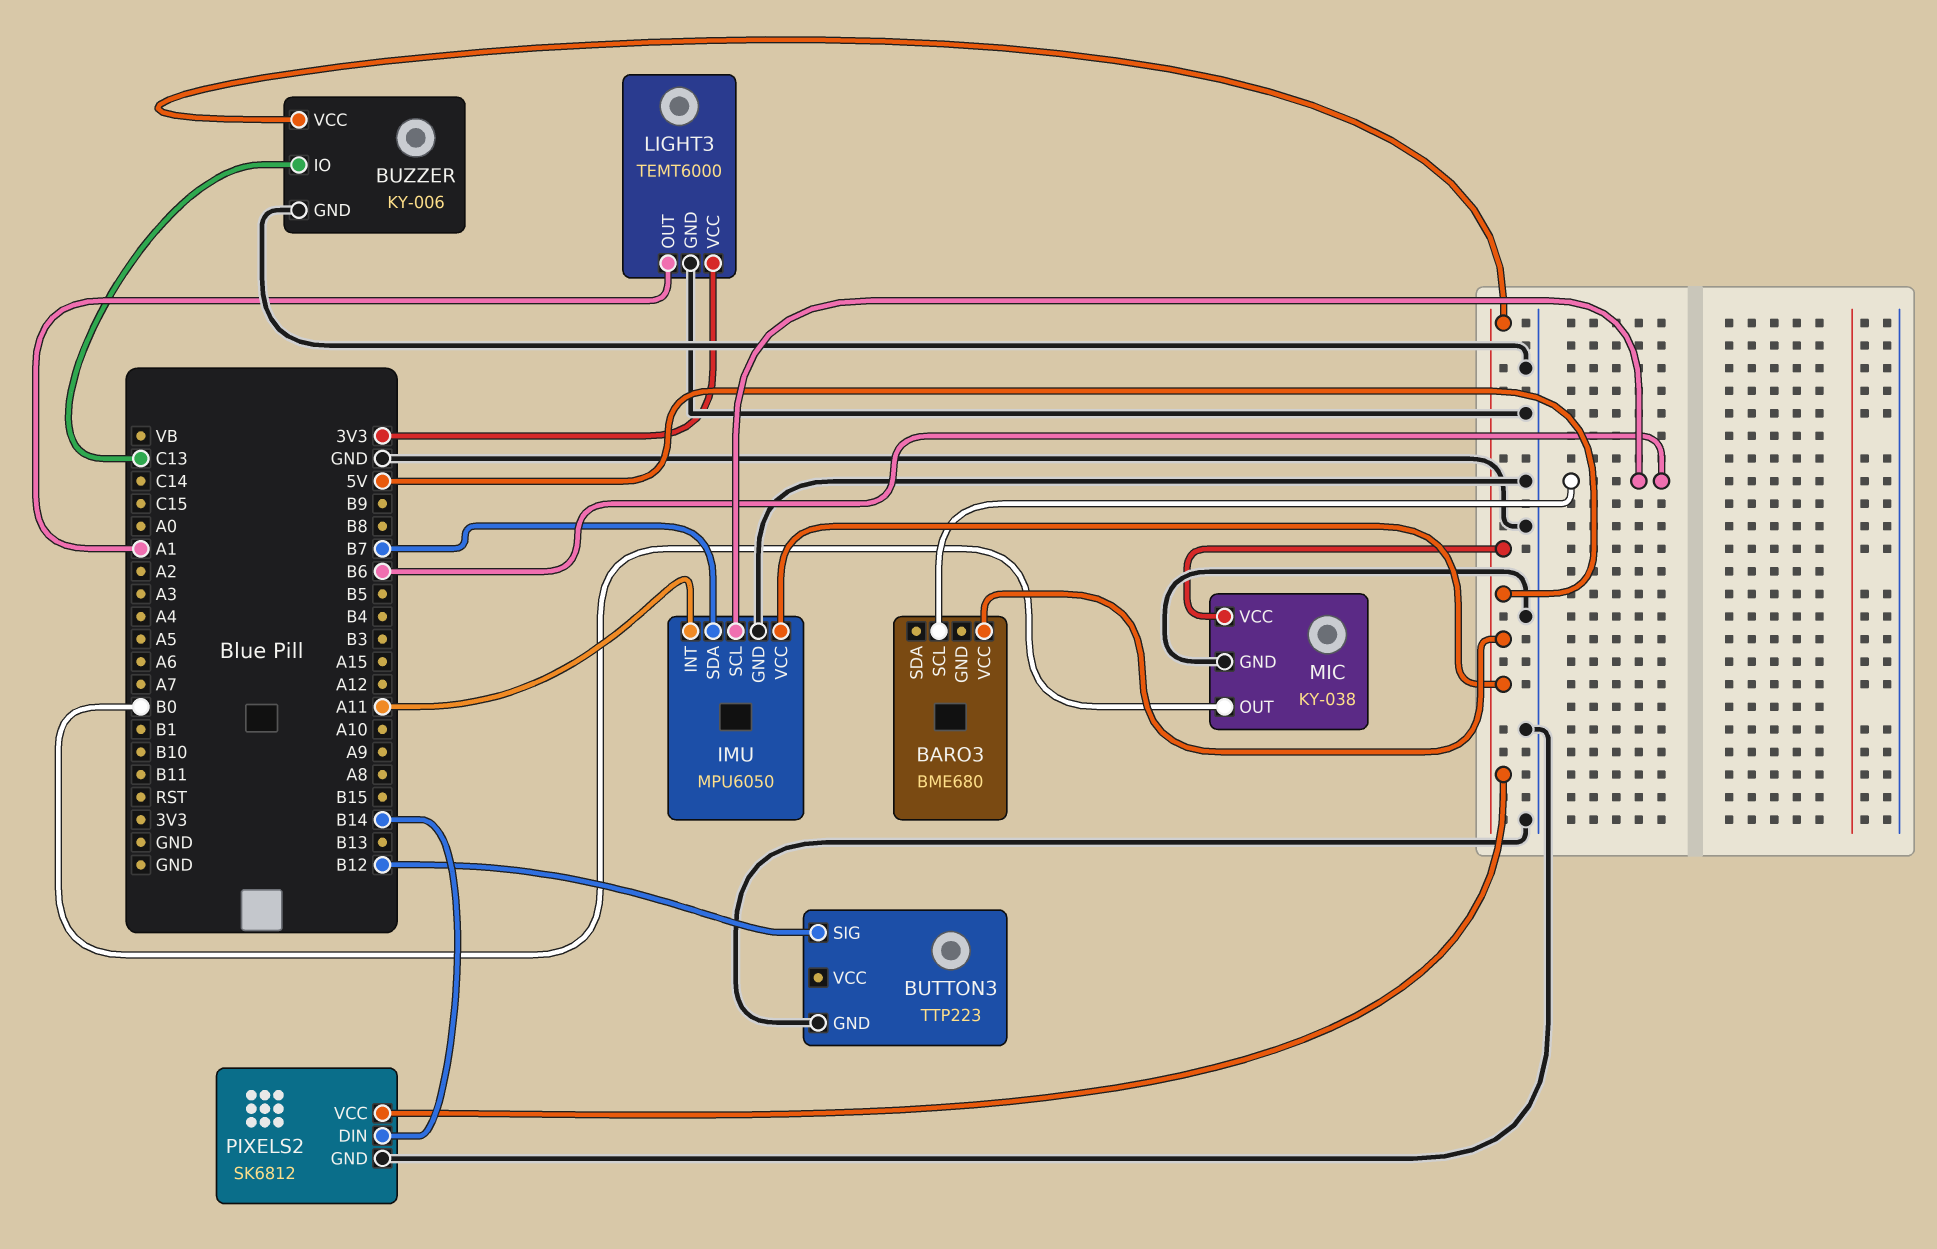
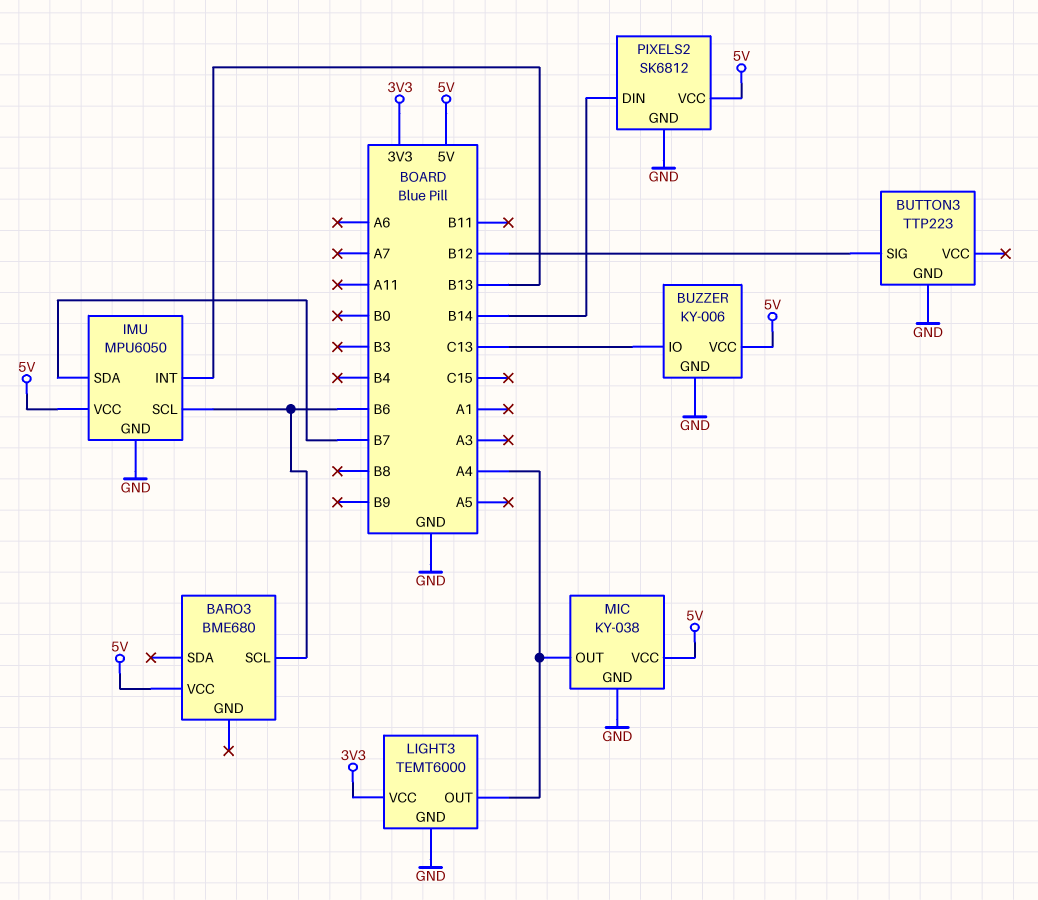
IMU pin INT: A11 -> B13
LIGHT3 pin OUT: A1 -> A4
MIC pin OUT: B0 -> A4

